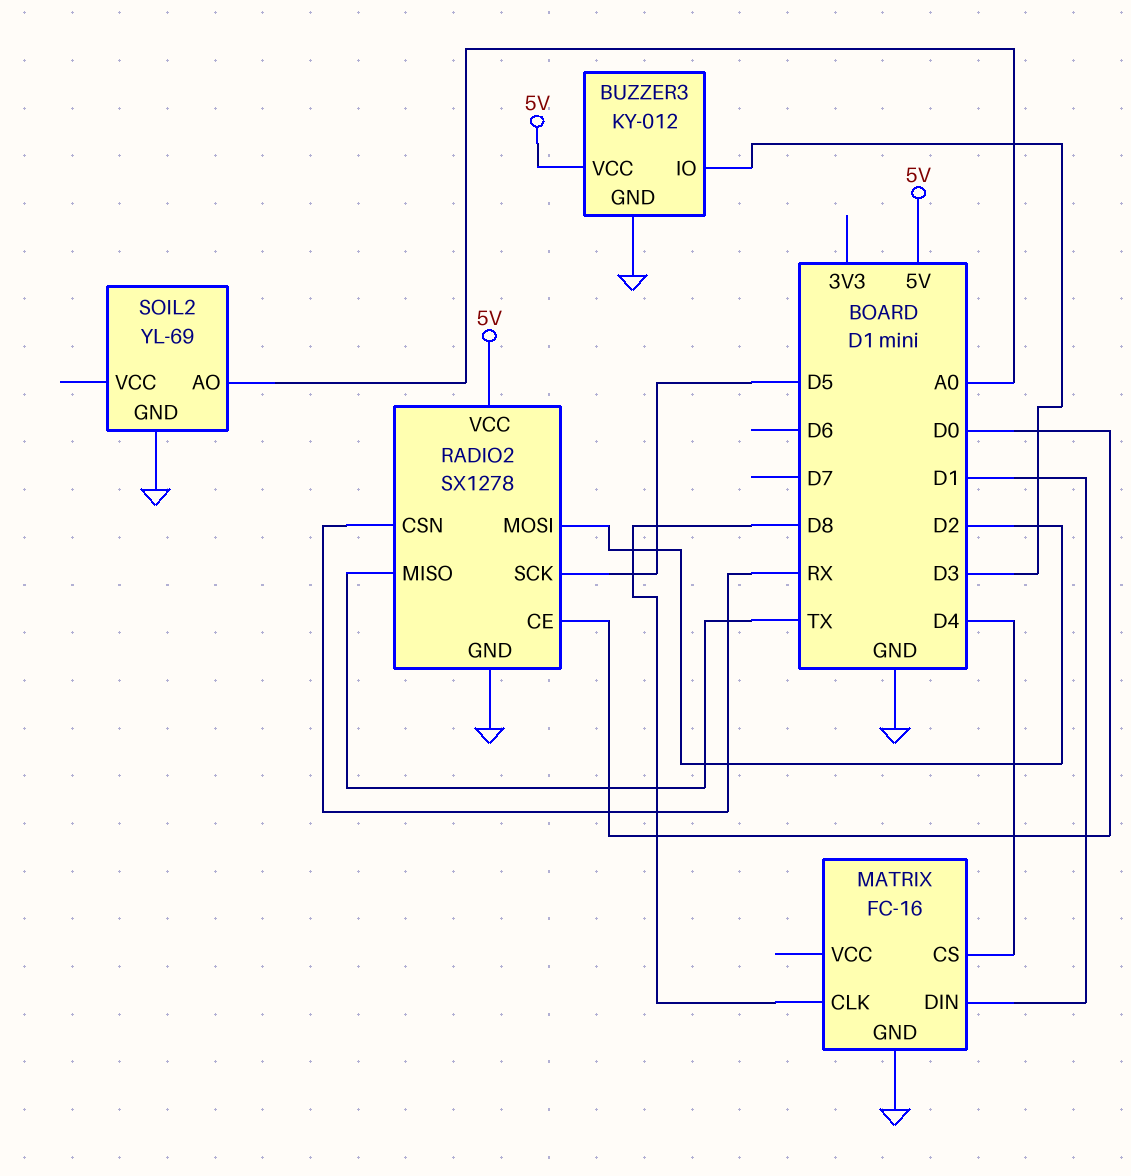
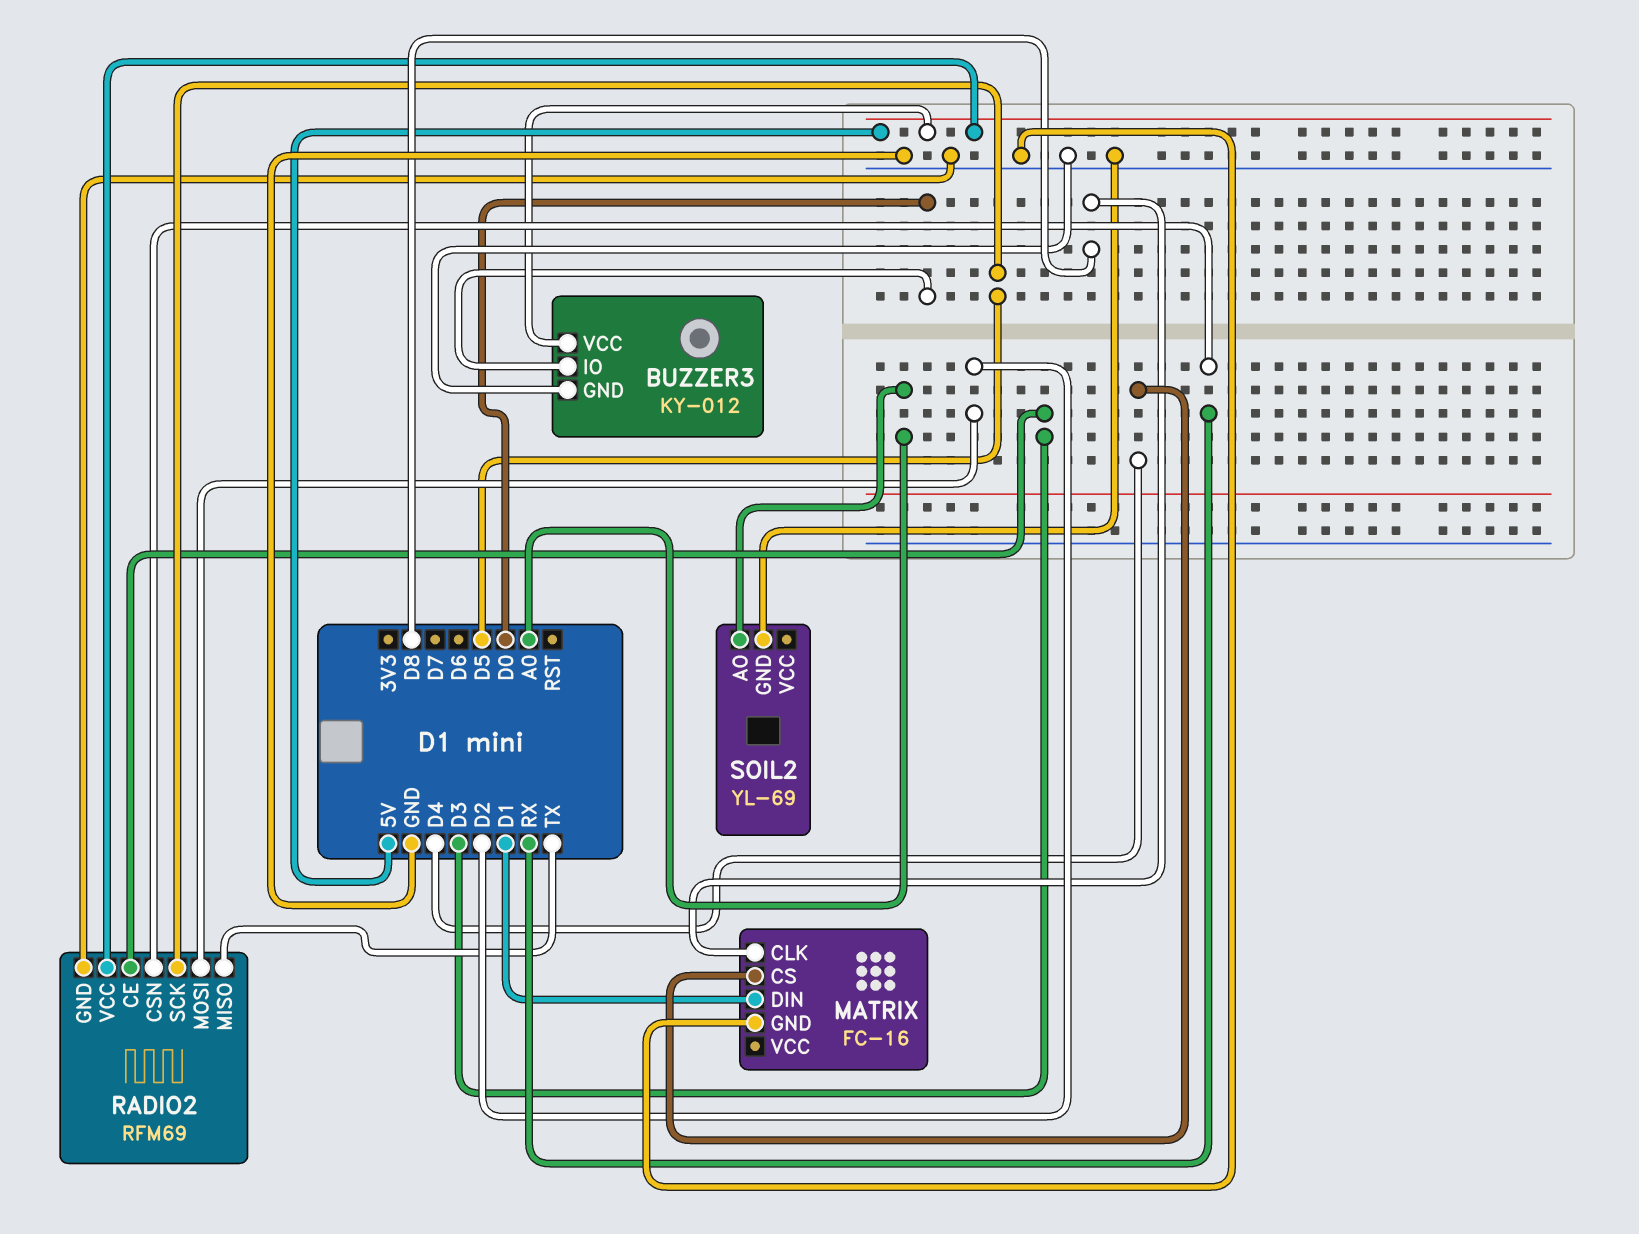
BUZZER3 pin IO: D3 -> D0
RADIO2: SX1278 -> RFM69
RADIO2 pin CE: D0 -> D3

